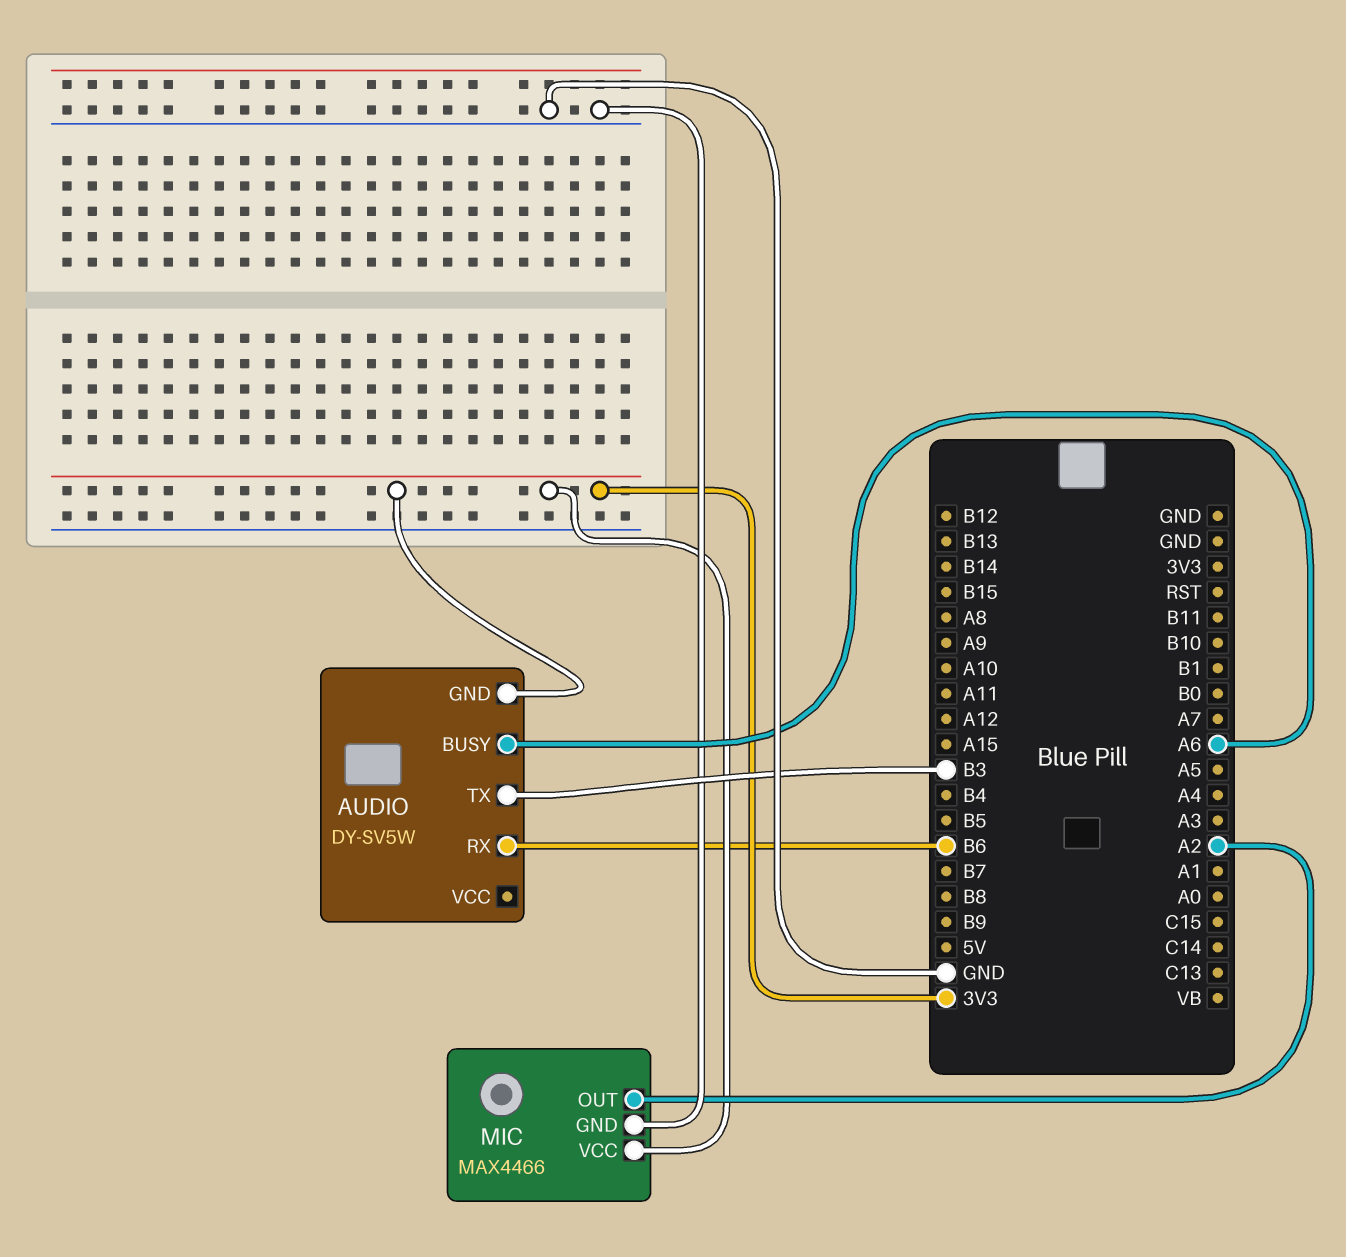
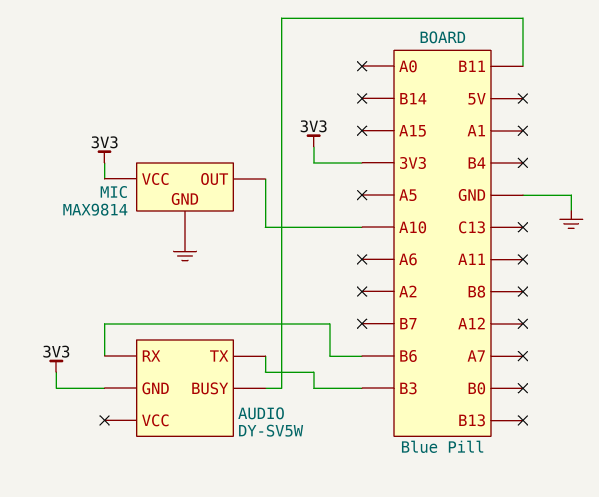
AUDIO pin BUSY: A6 -> B11
MIC: MAX4466 -> MAX9814
MIC pin OUT: A2 -> A10

